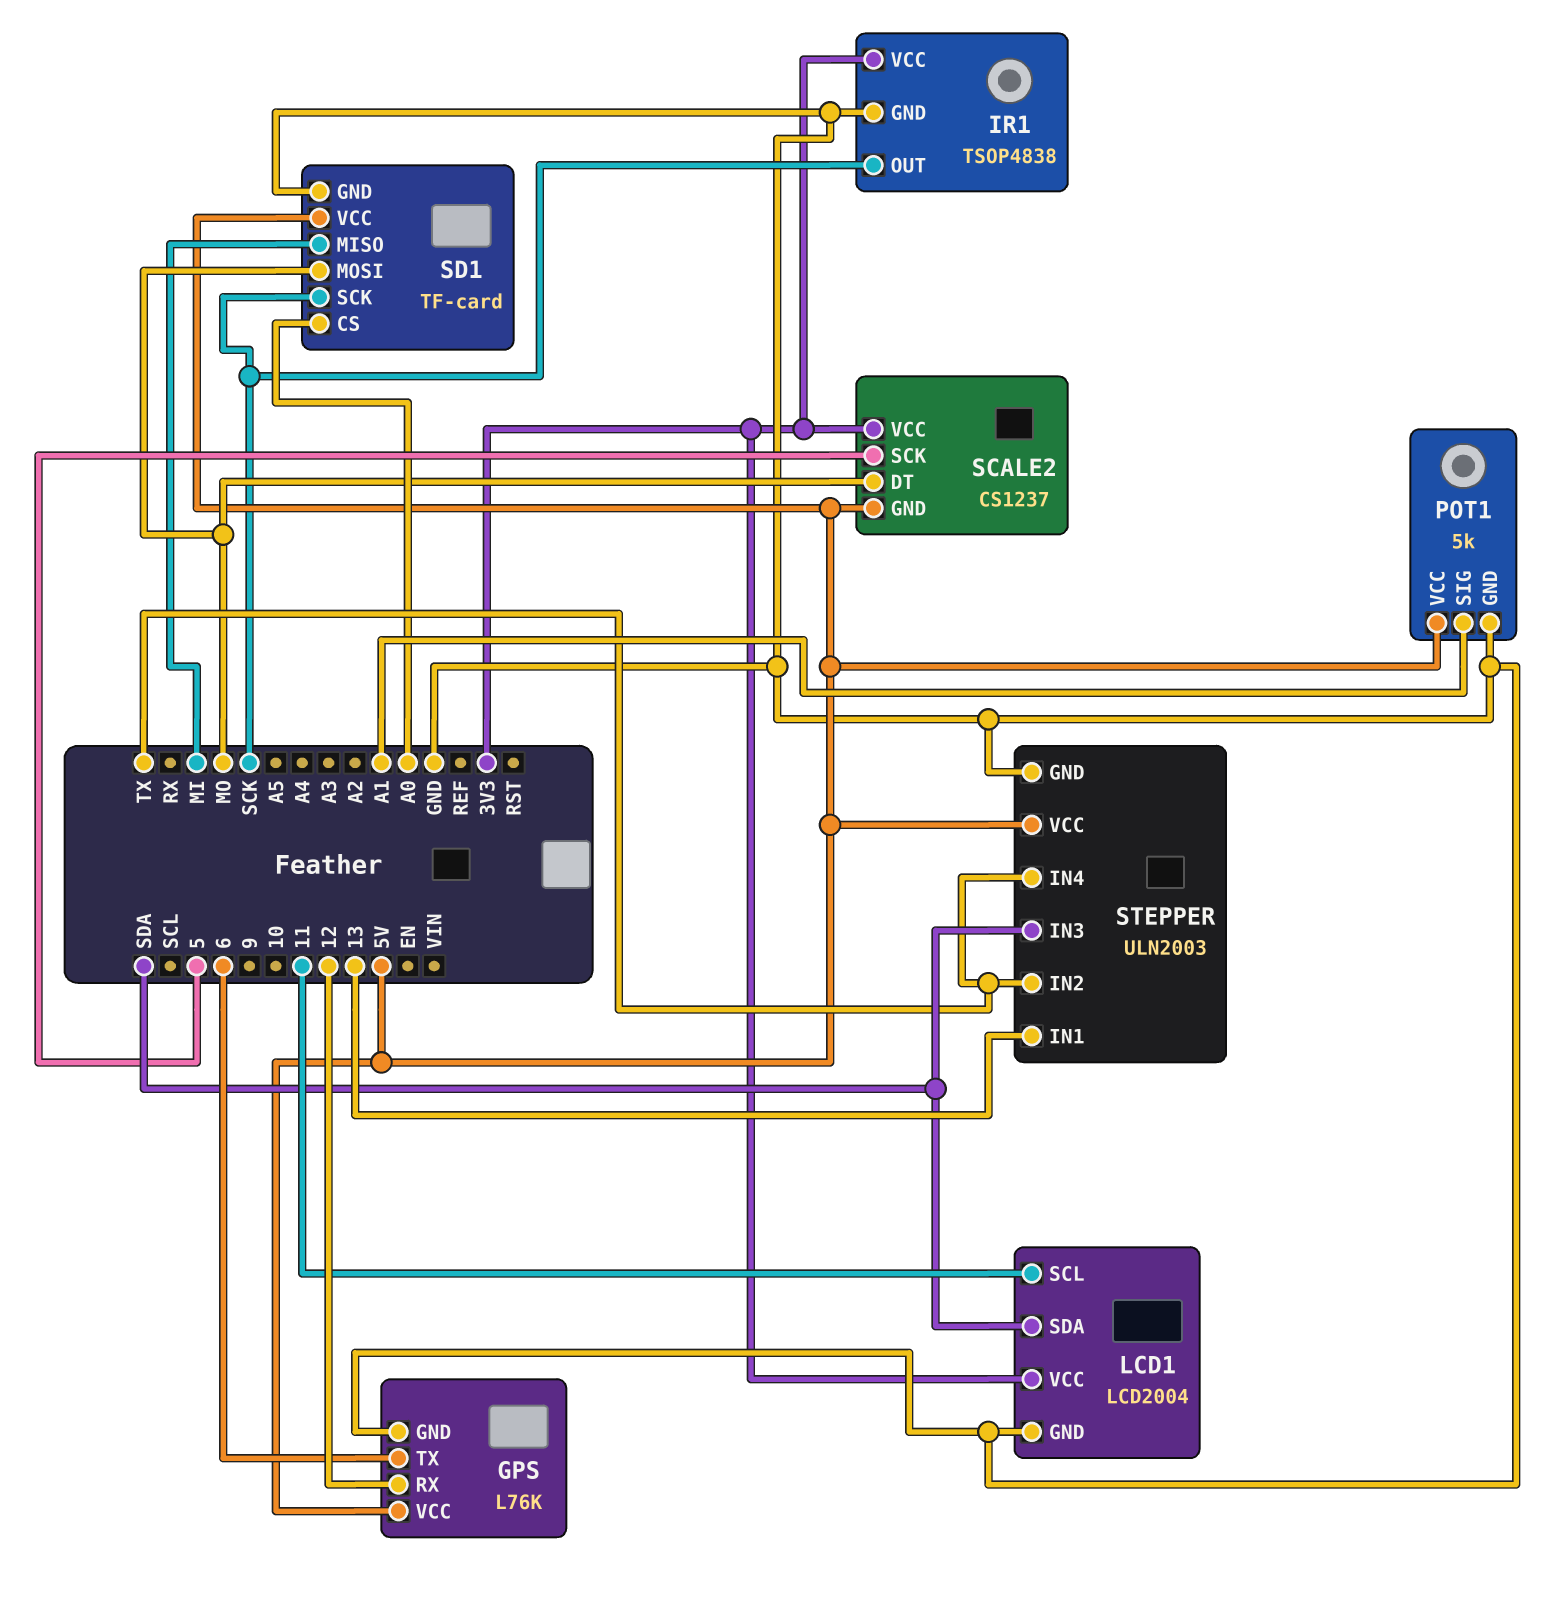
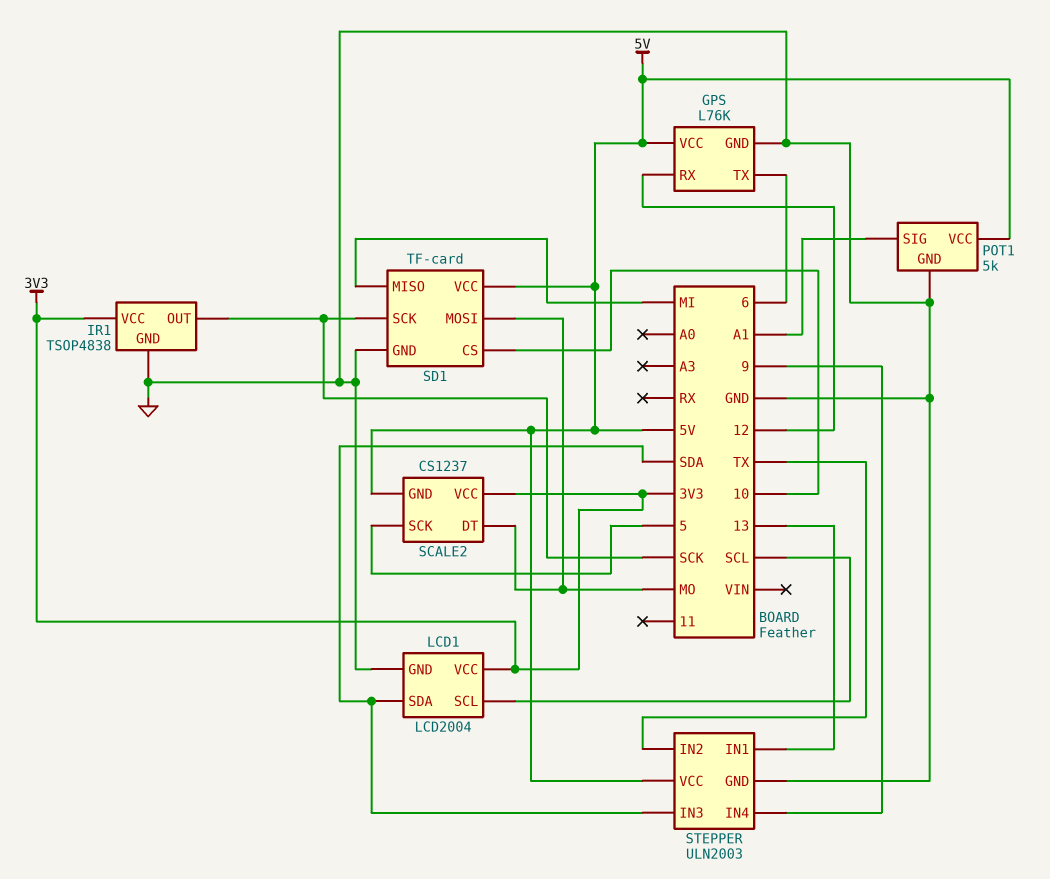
LCD1 pin SCL: 11 -> SCL
SD1 pin CS: A0 -> 10
STEPPER pin IN4: TX -> 9

